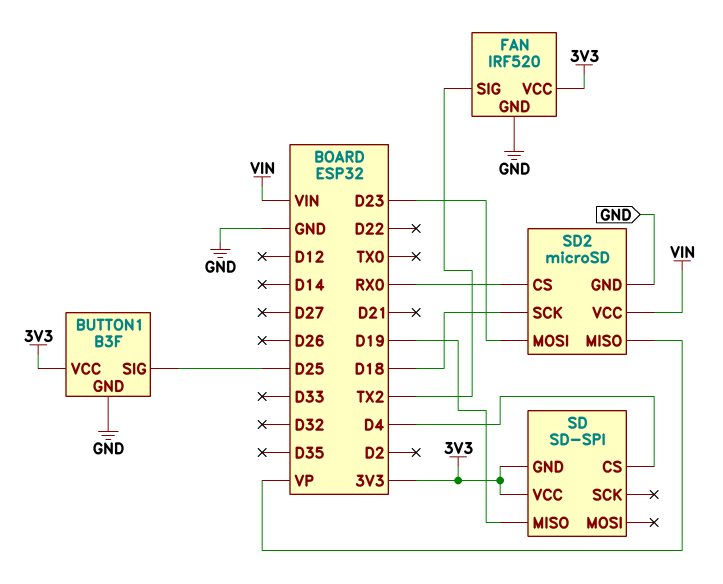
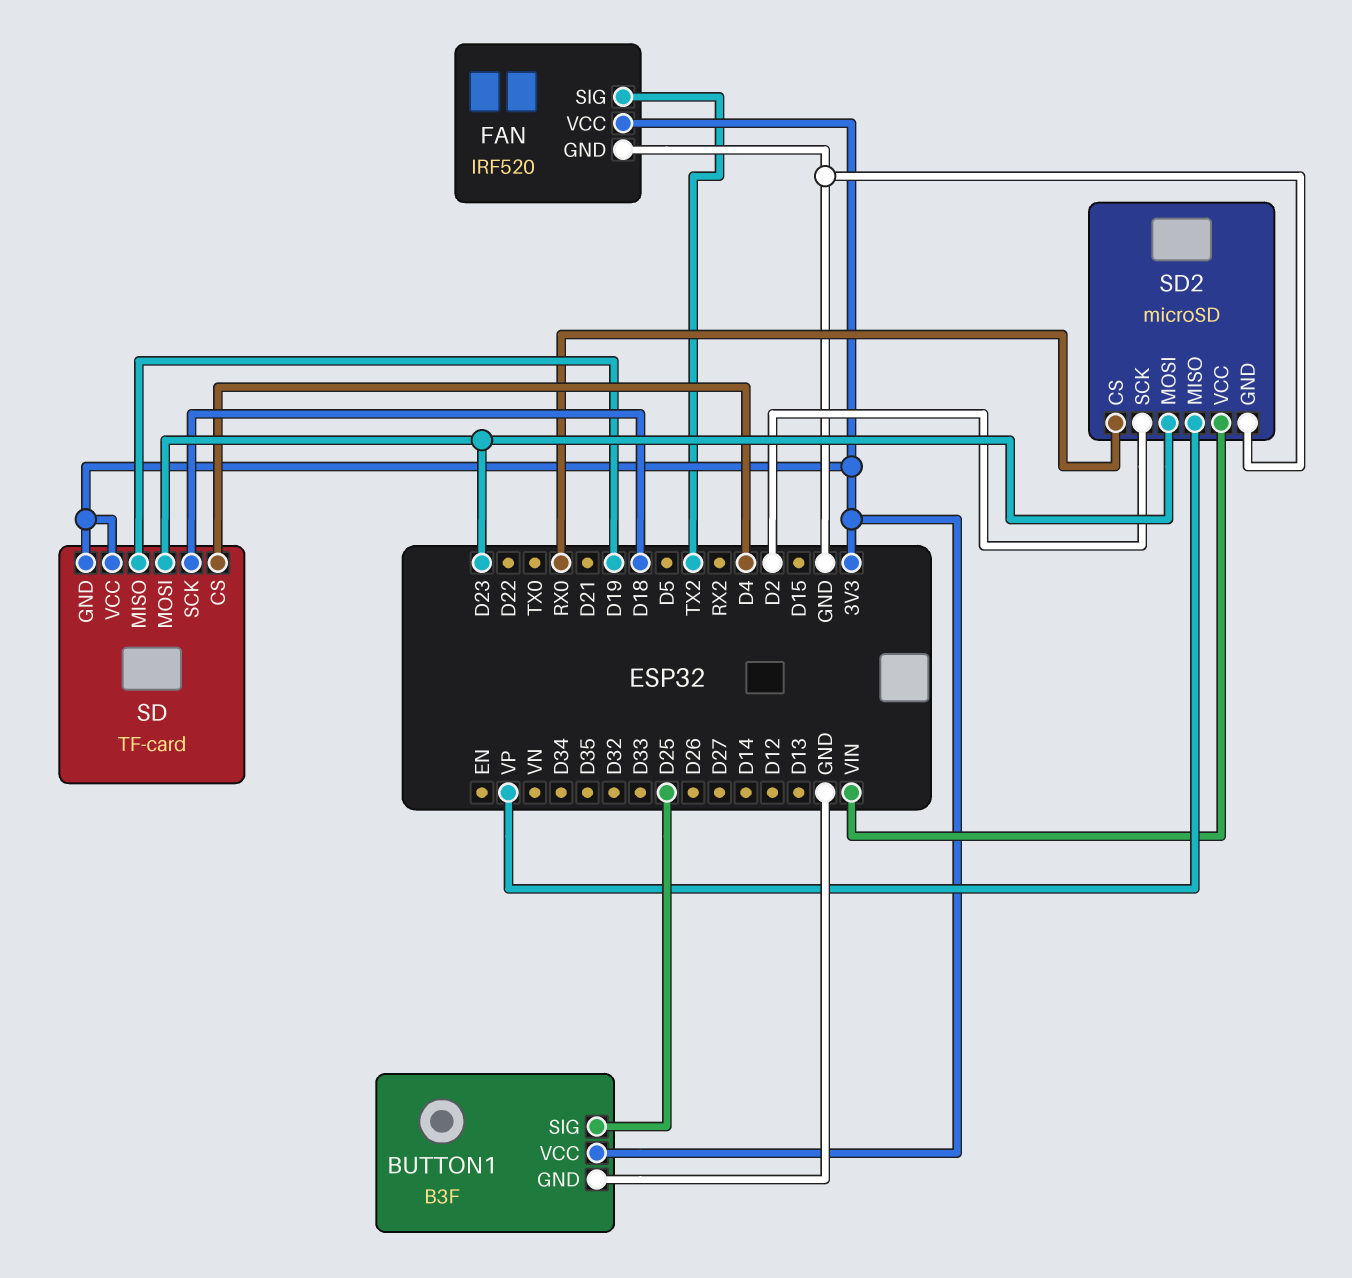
SD: SD-SPI -> TF-card
SD pin MOSI: none -> D23
SD pin SCK: none -> D18
SD2 pin SCK: D18 -> D2

